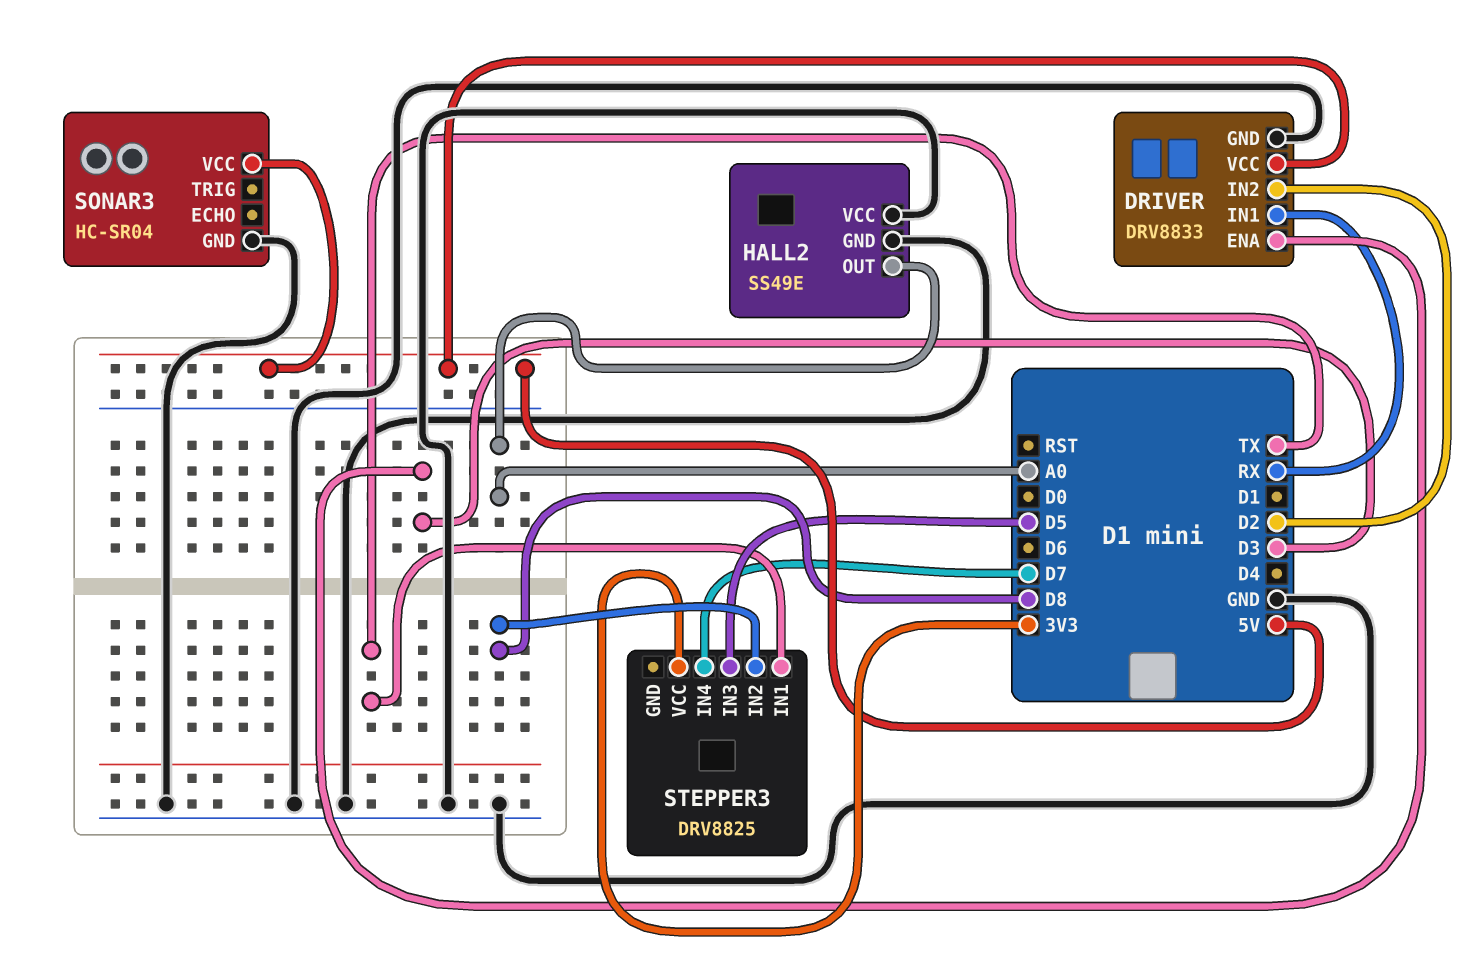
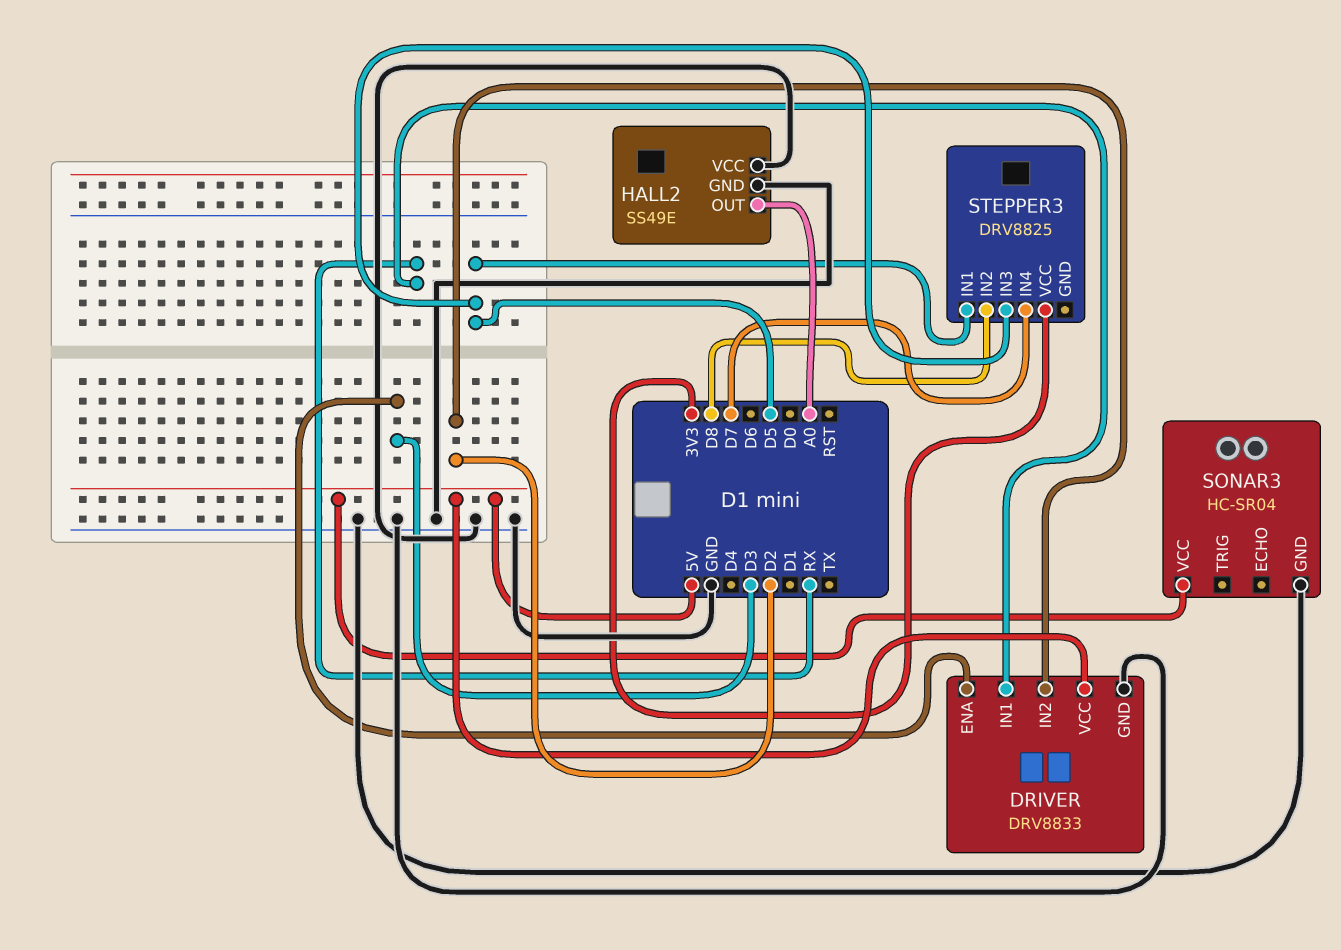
STEPPER3 pin IN1: TX -> D5

